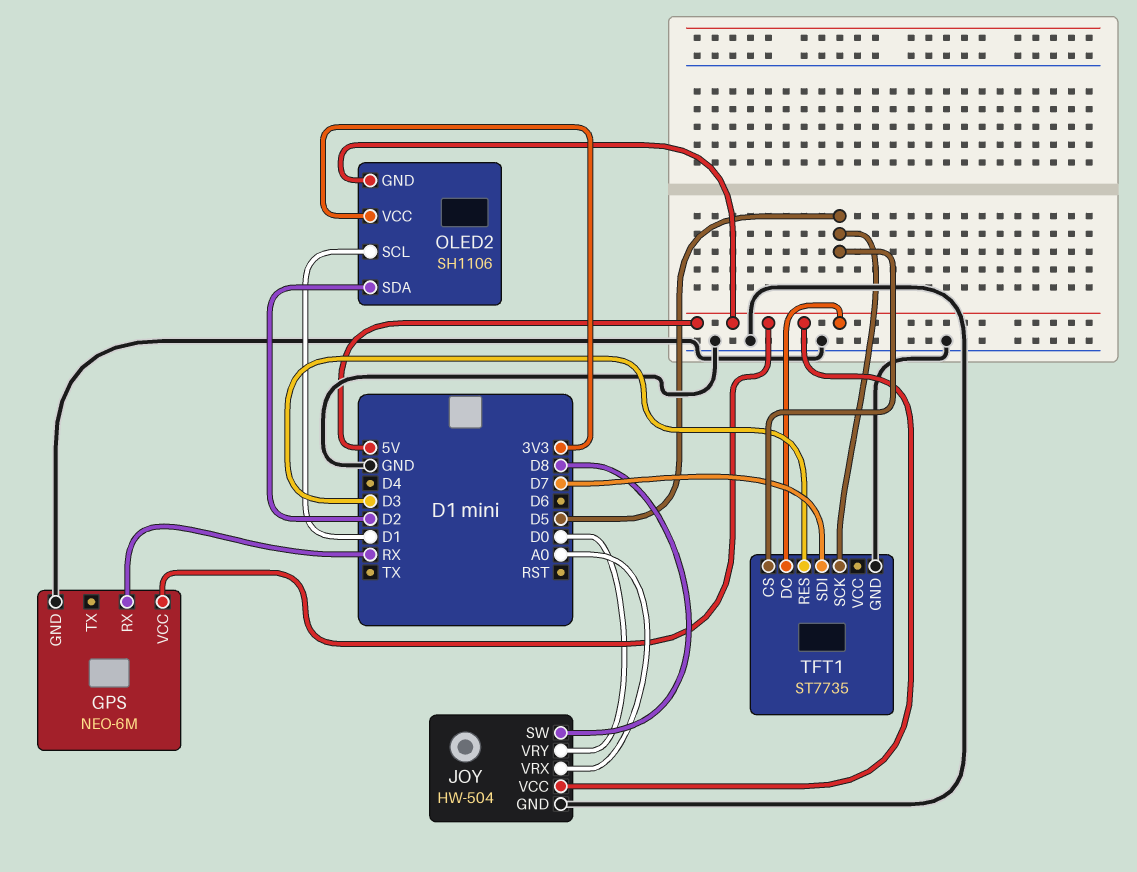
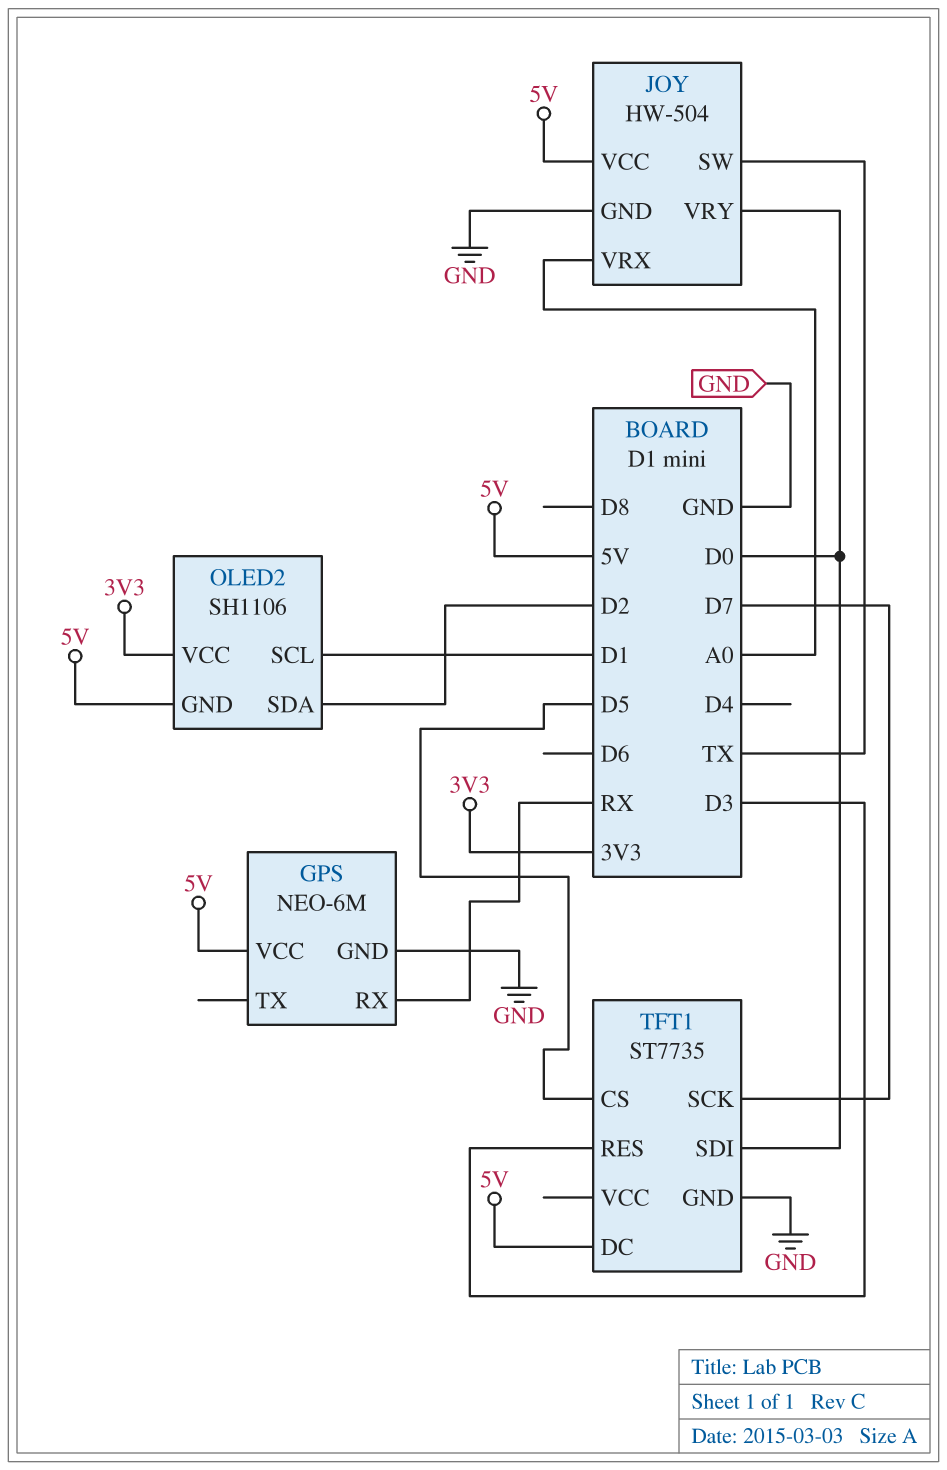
JOY pin SW: D8 -> TX
TFT1 pin SCK: D5 -> D7
TFT1 pin SDI: D7 -> D0

